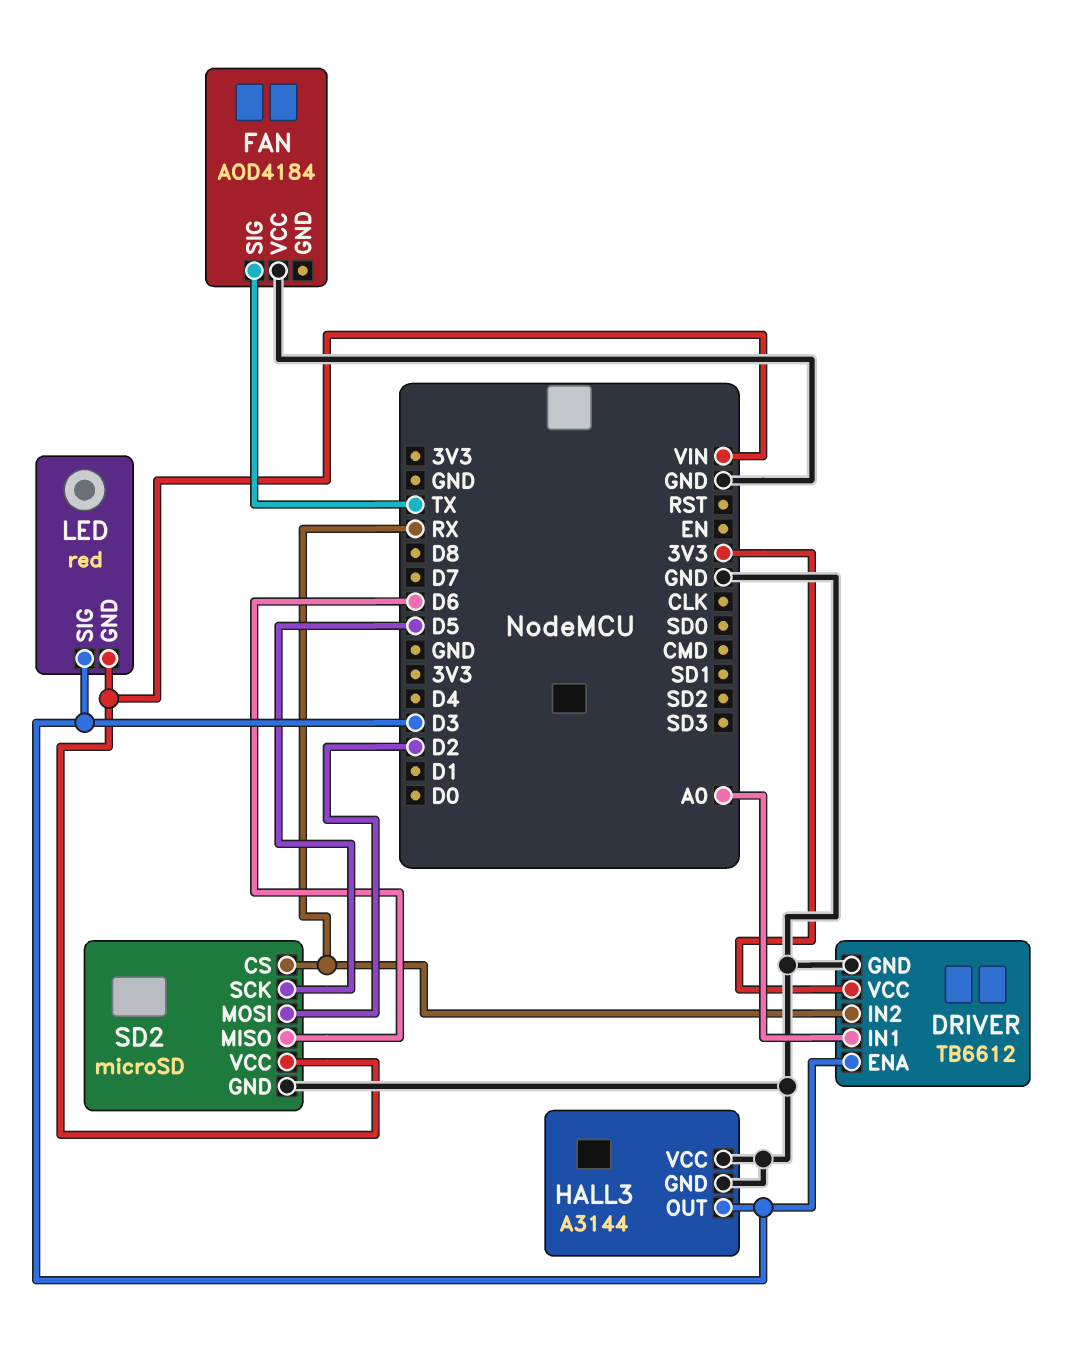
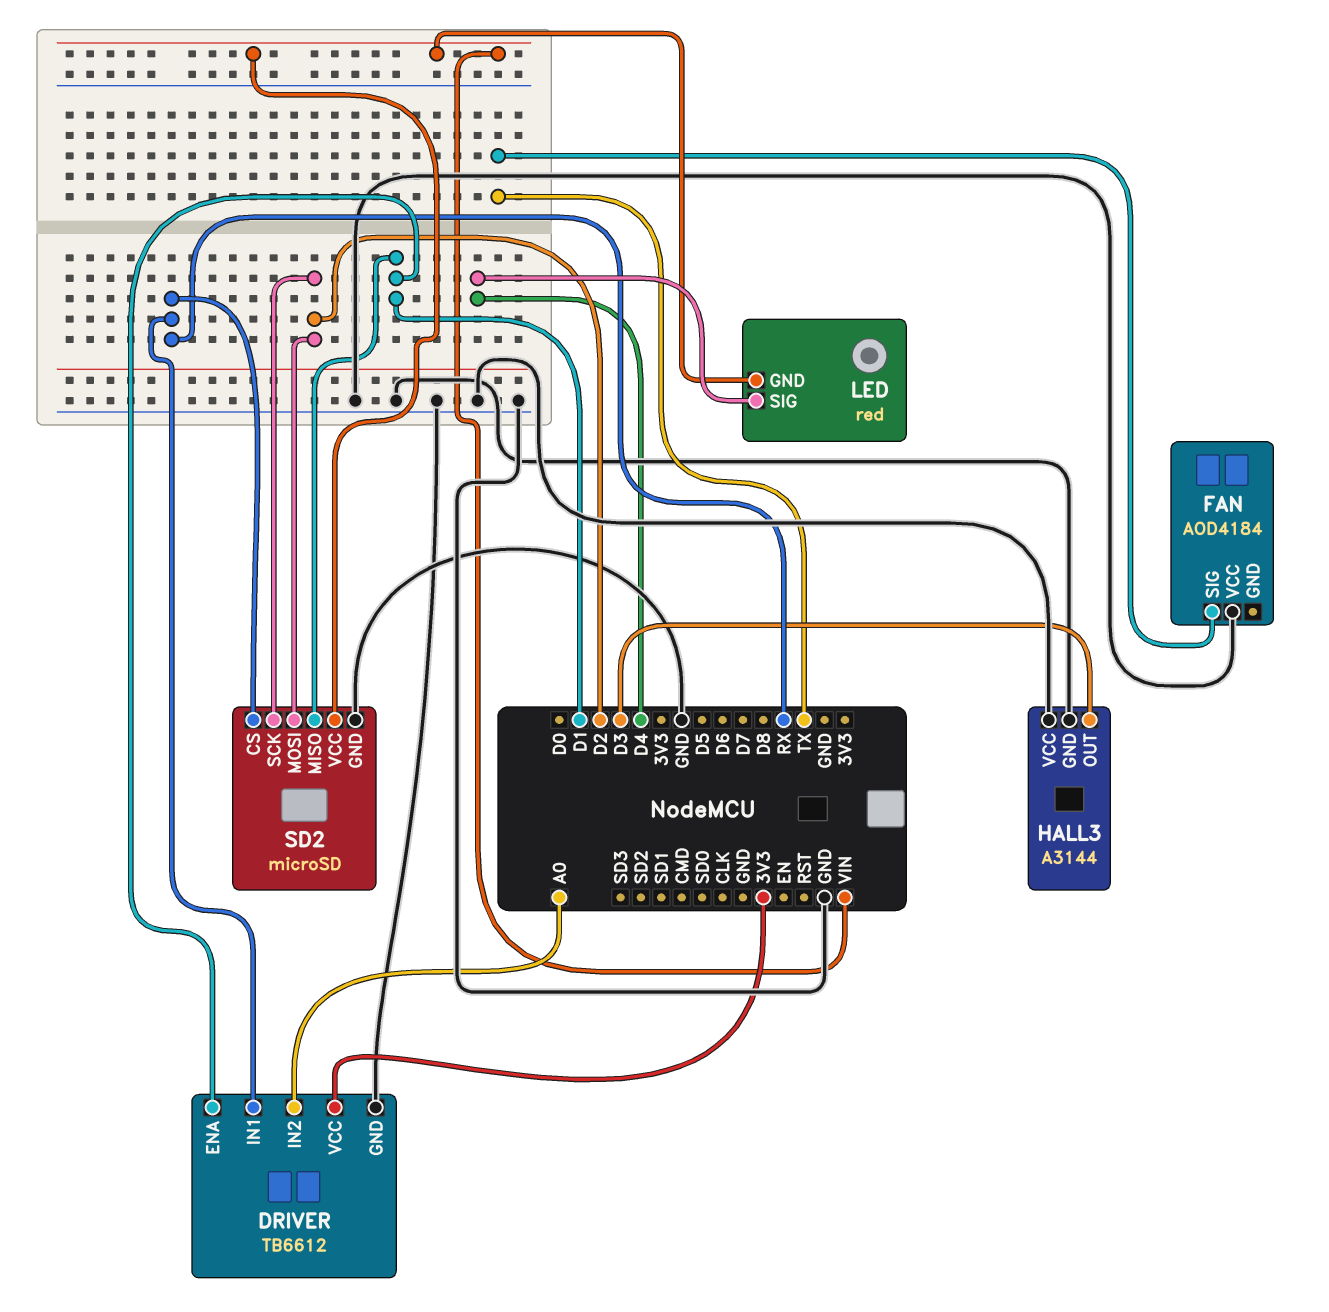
DRIVER pin ENA: D3 -> D1
DRIVER pin IN1: A0 -> RX
DRIVER pin IN2: RX -> A0
LED pin SIG: D3 -> D4
SD2 pin MISO: D6 -> D1
SD2 pin SCK: D5 -> D2

